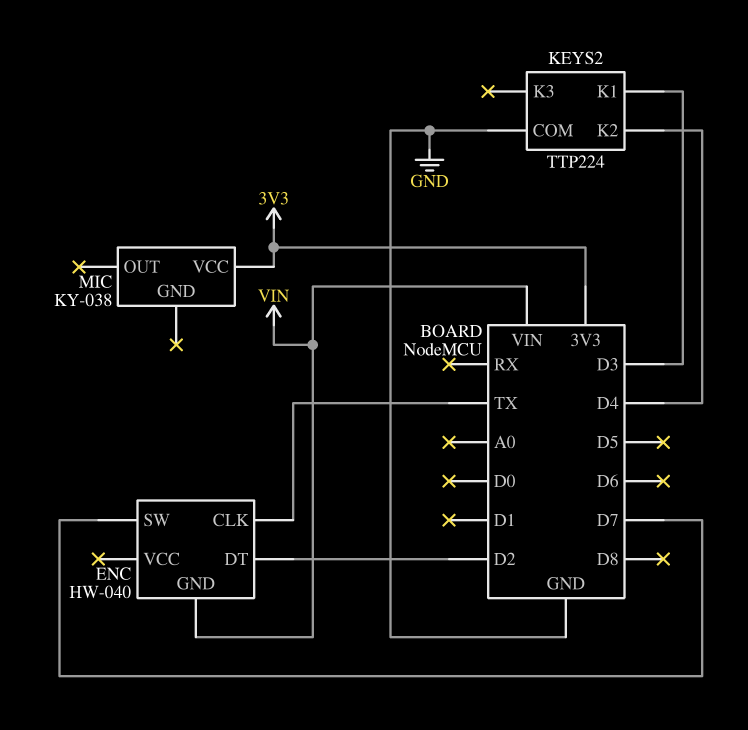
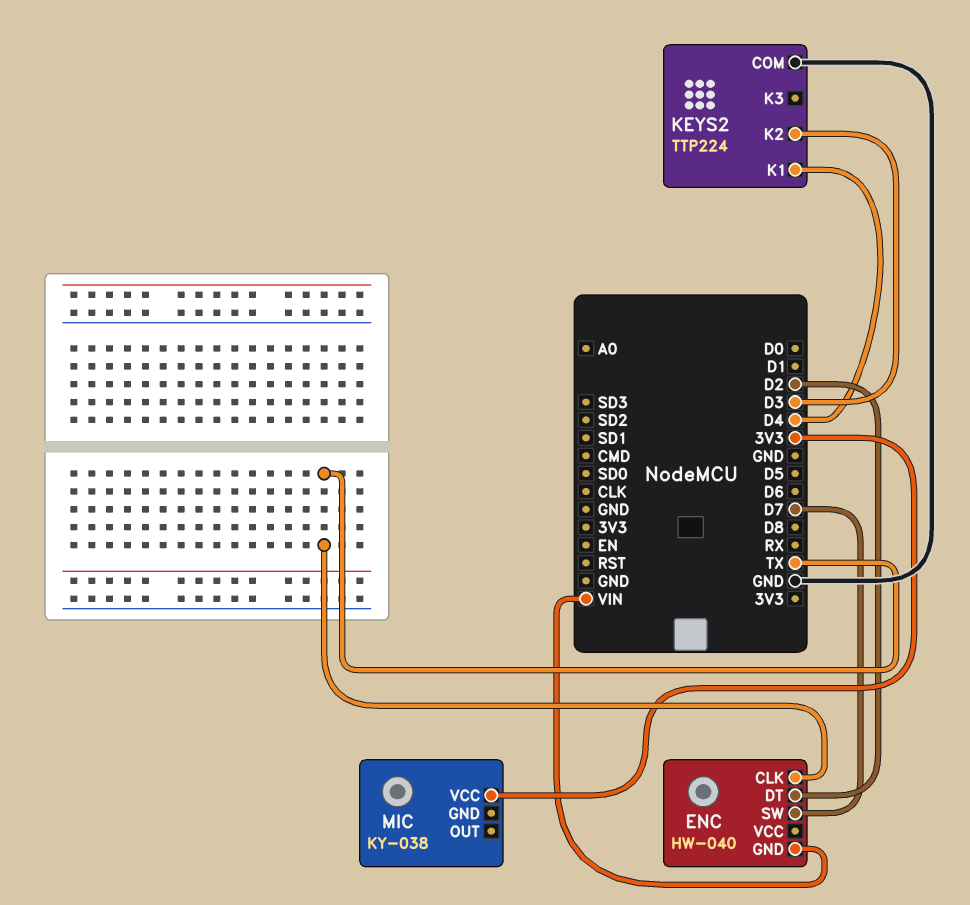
KEYS2 pin K1: D3 -> D4
KEYS2 pin K2: D4 -> D3

